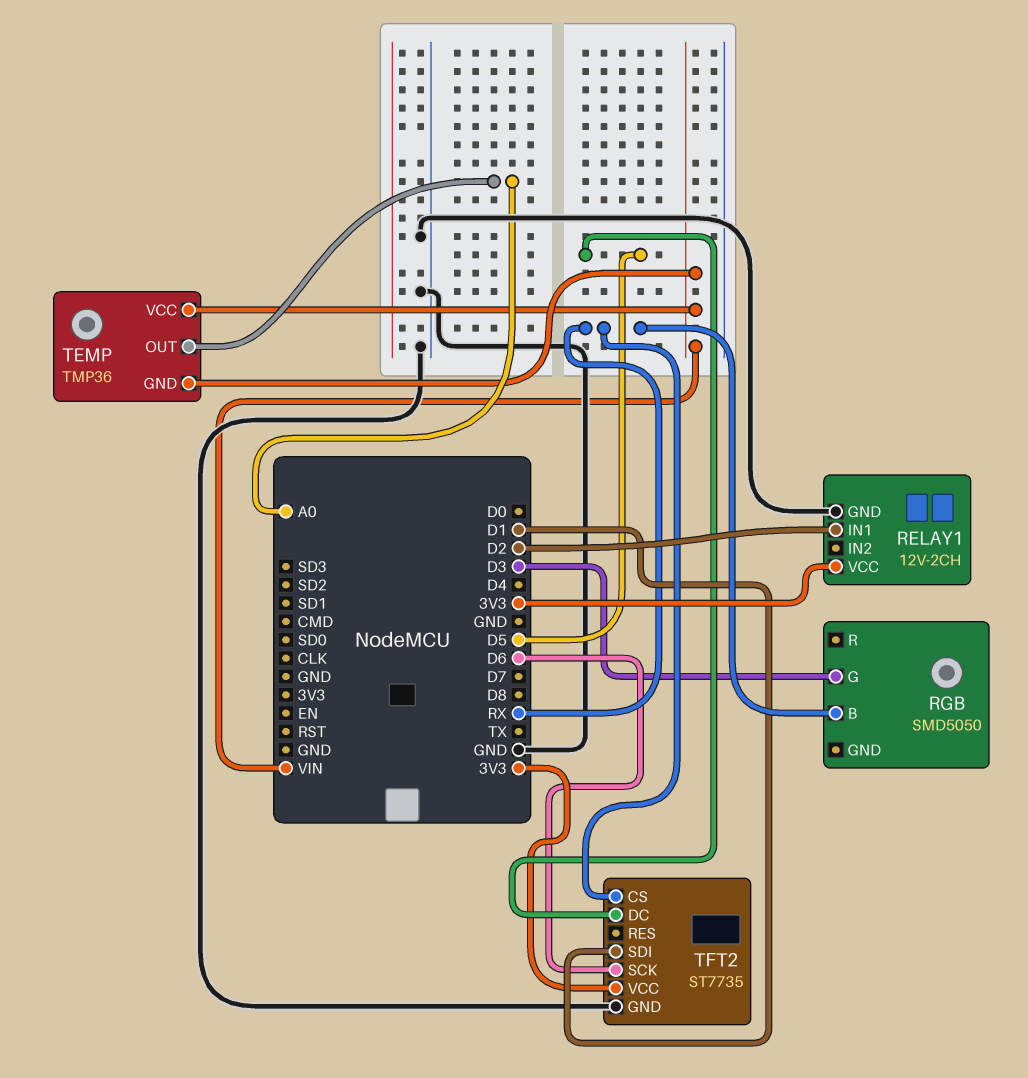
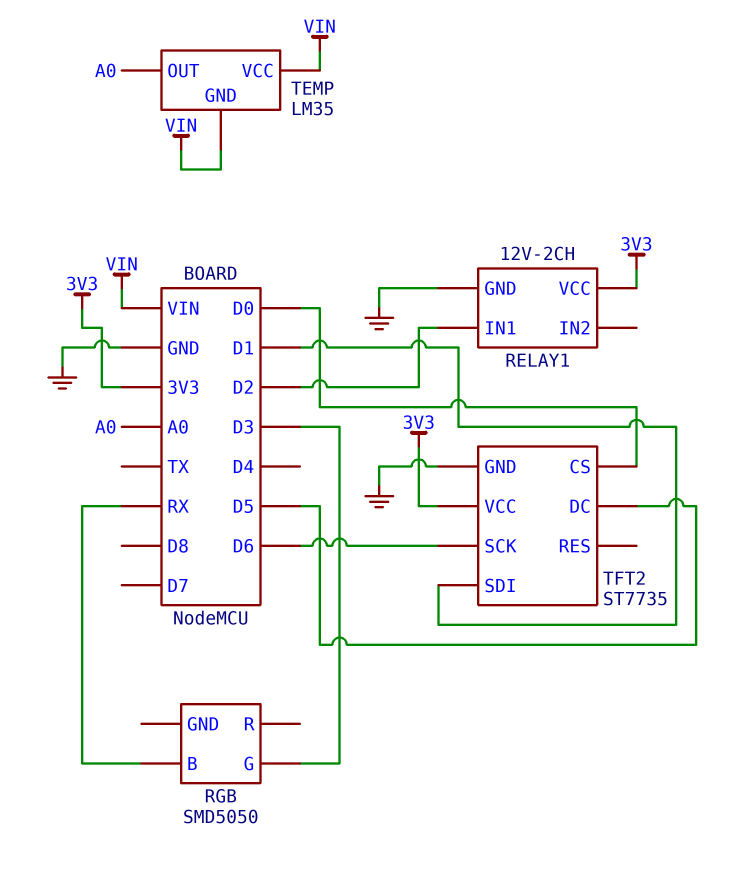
TEMP: TMP36 -> LM35
TFT2 pin CS: RX -> D0

